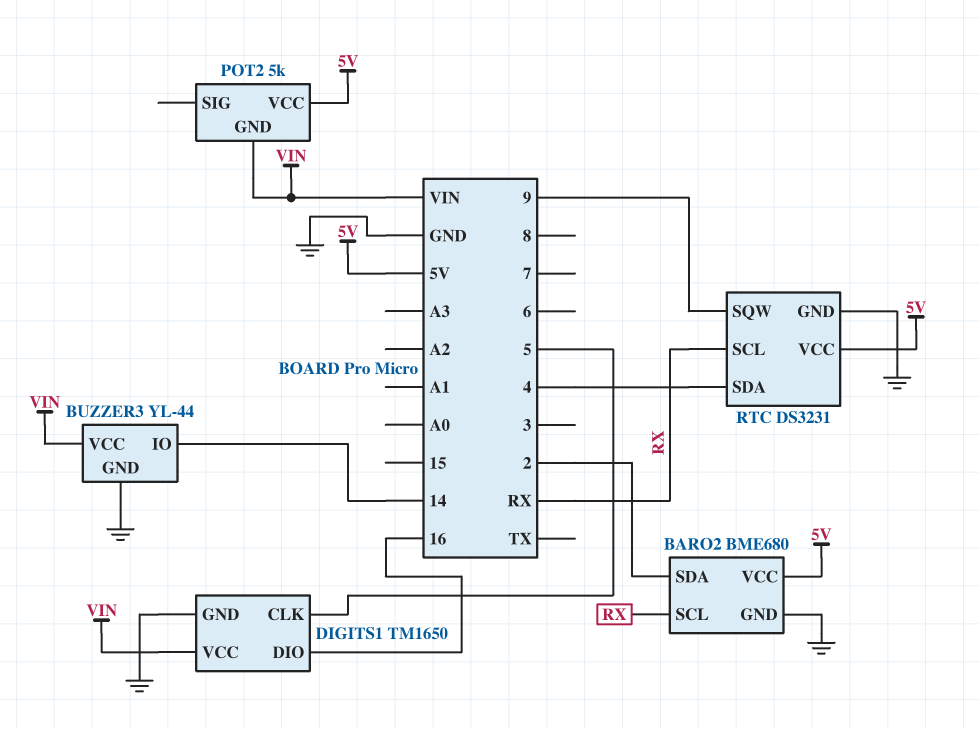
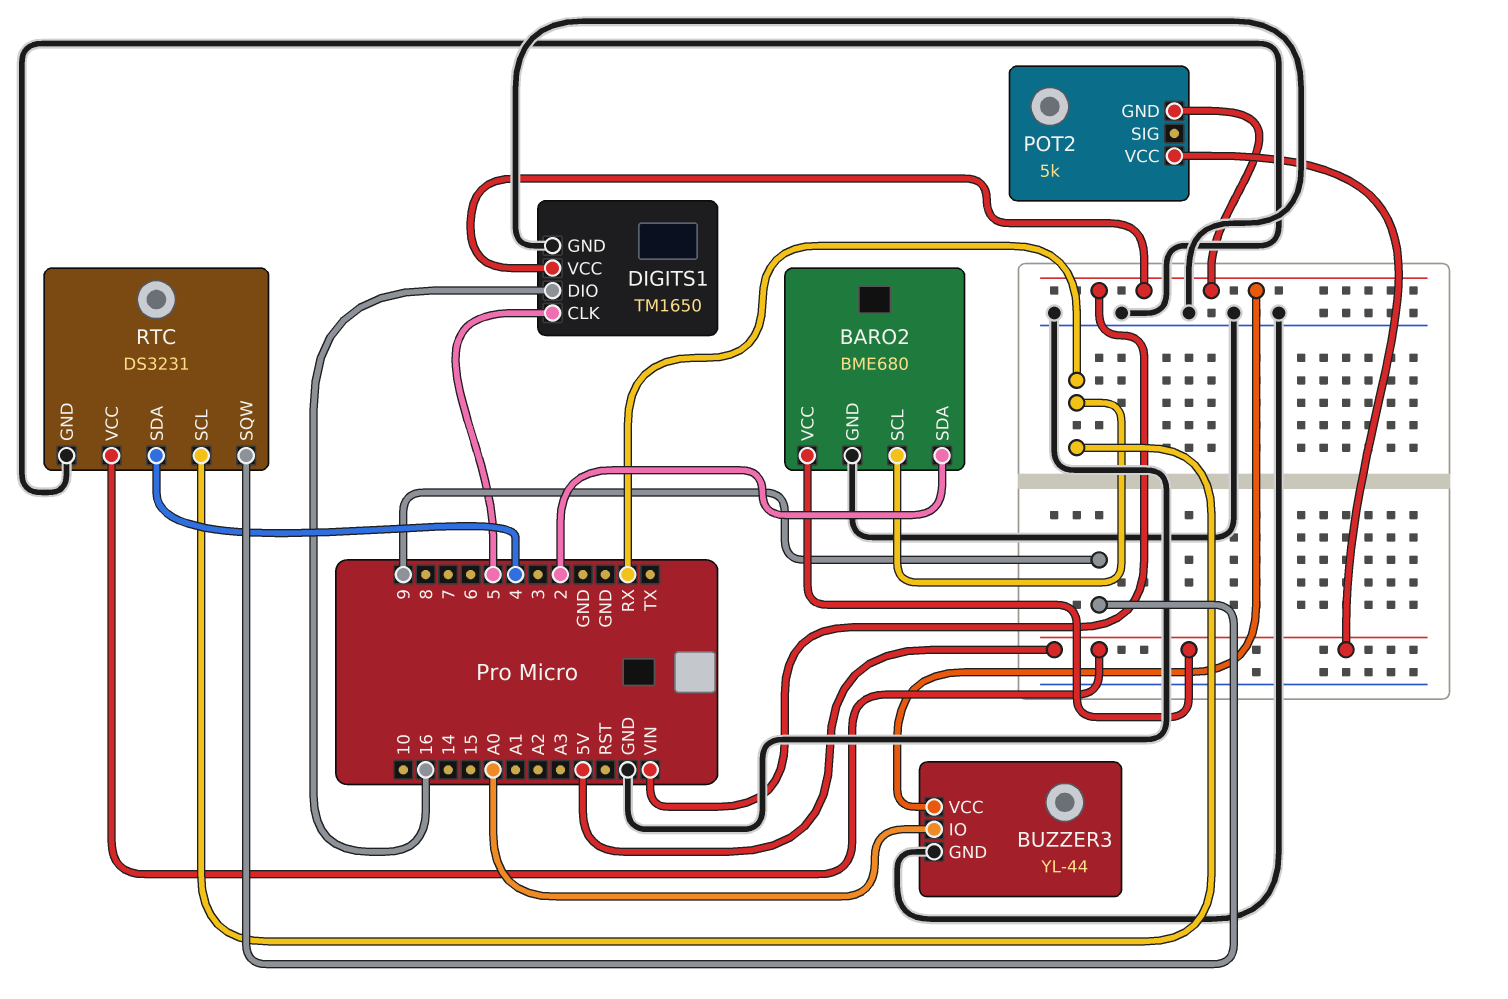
BUZZER3 pin IO: 14 -> A0

